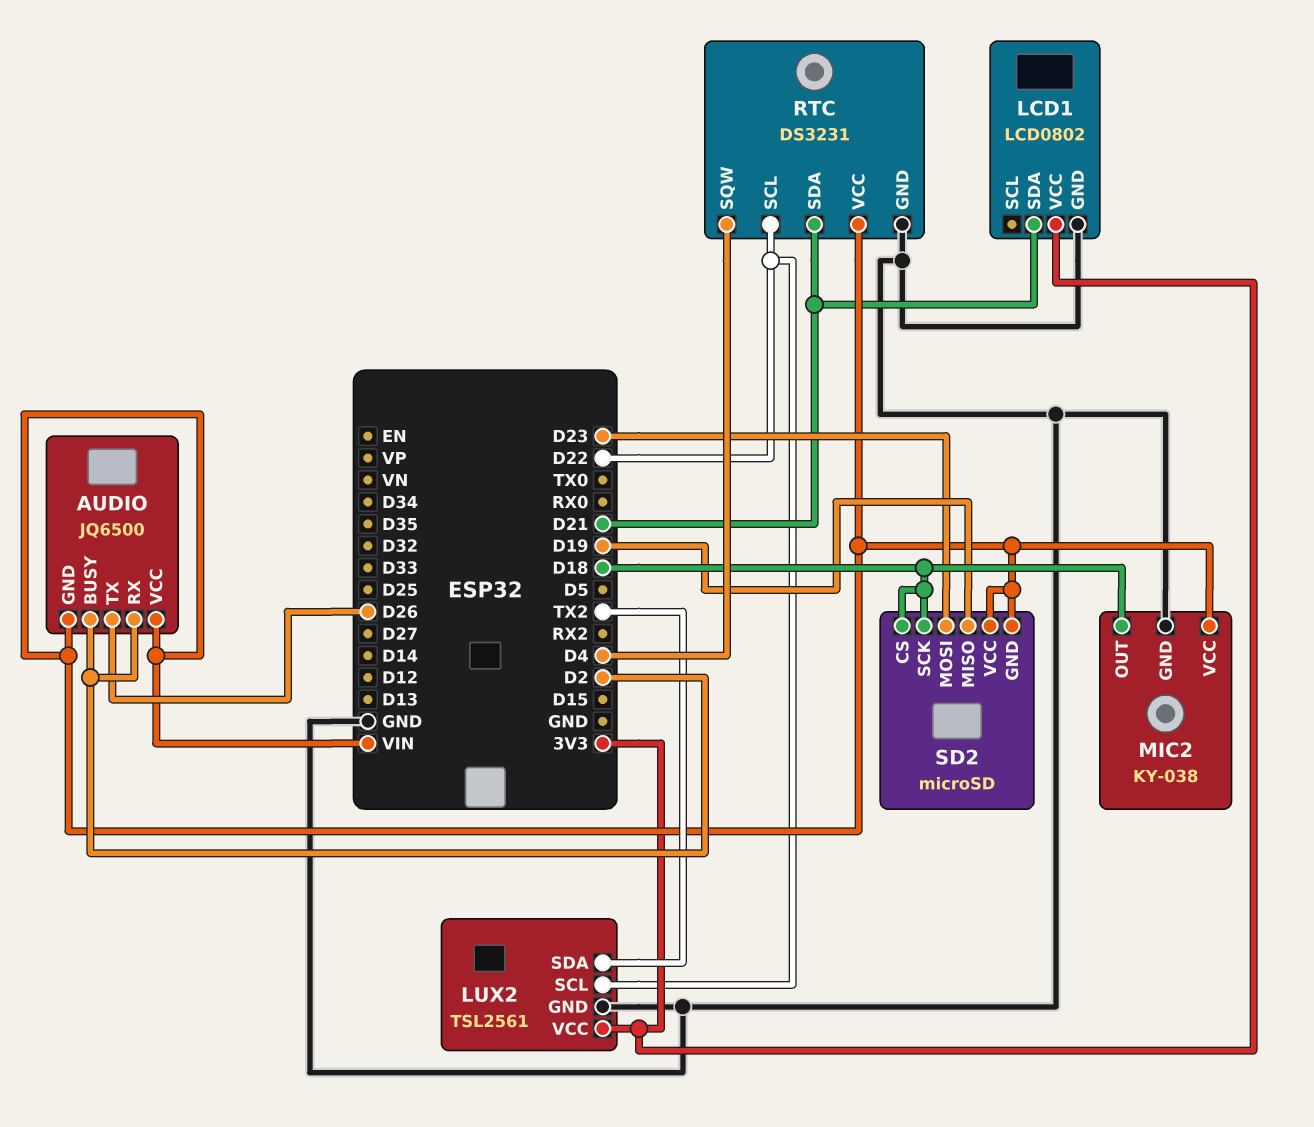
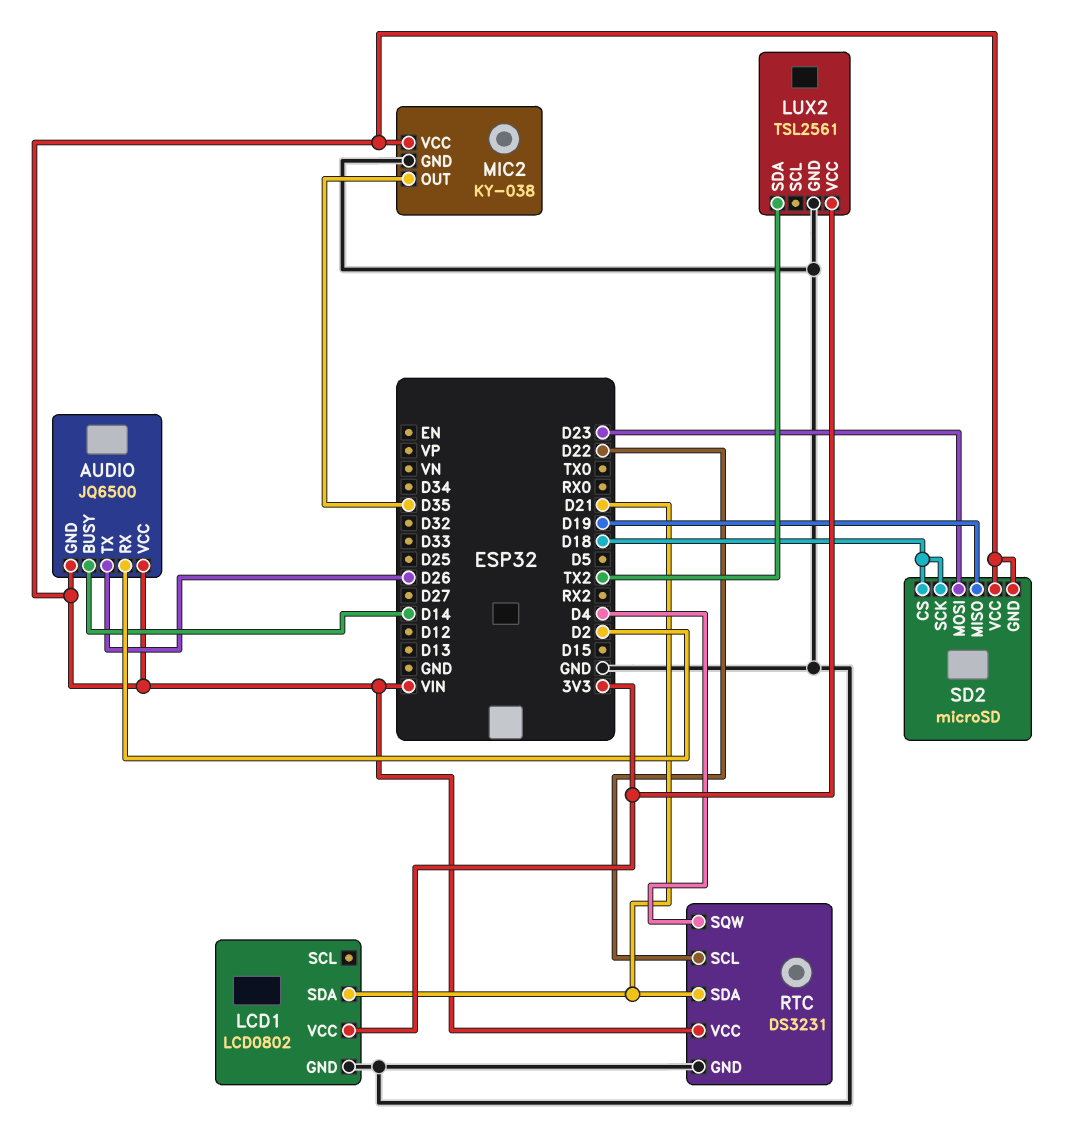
AUDIO pin BUSY: D2 -> D14
LUX2 pin SCL: D22 -> none
MIC2 pin OUT: D18 -> D35

